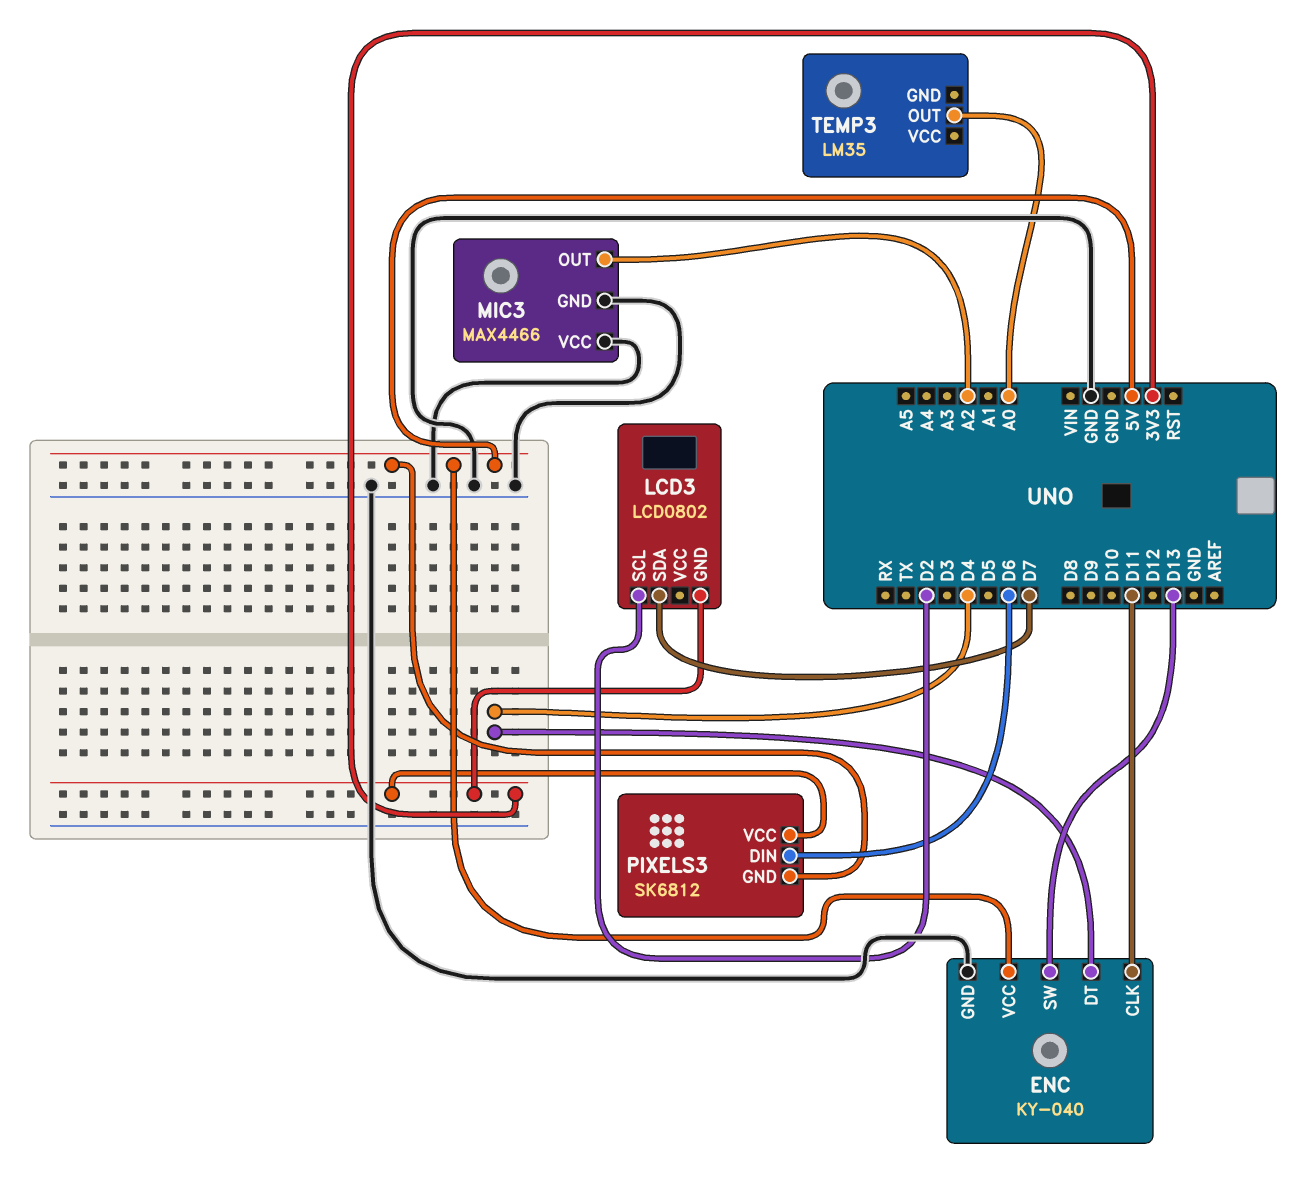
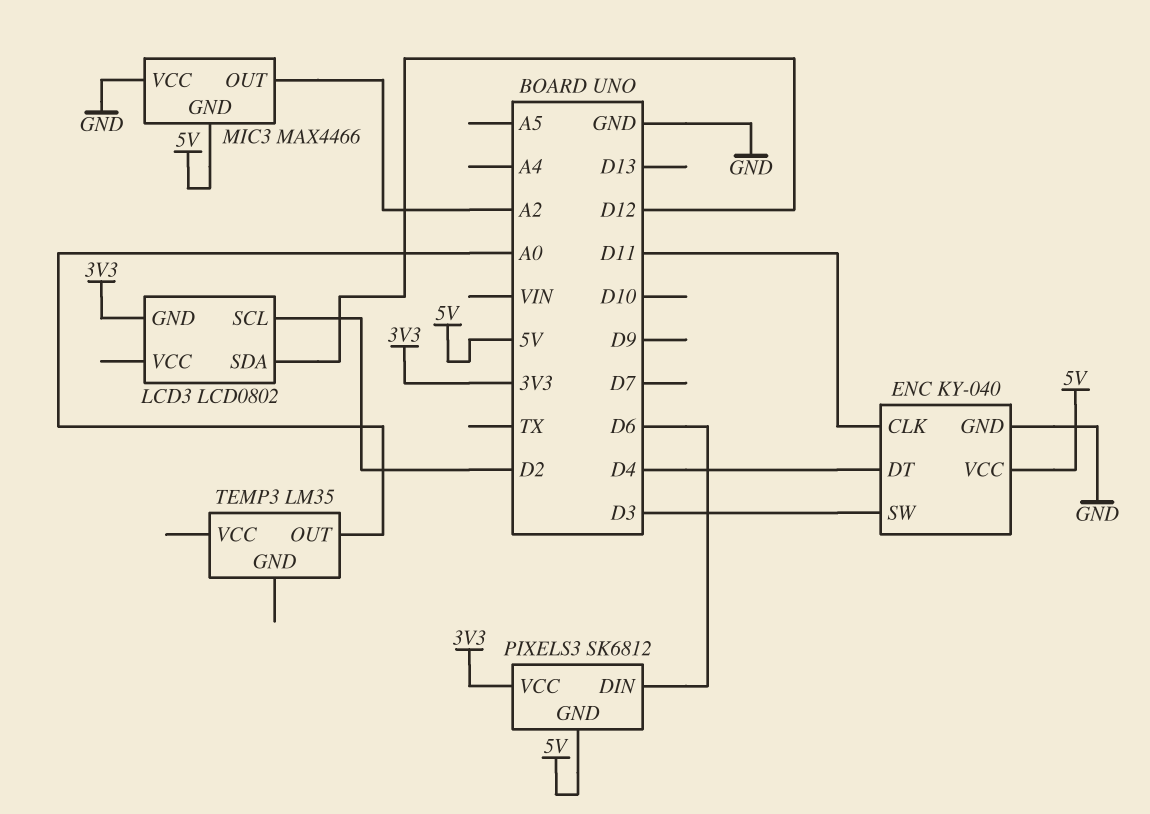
ENC pin SW: D13 -> D3
LCD3 pin SDA: D7 -> D12
MIC3 pin GND: GND -> 5V

